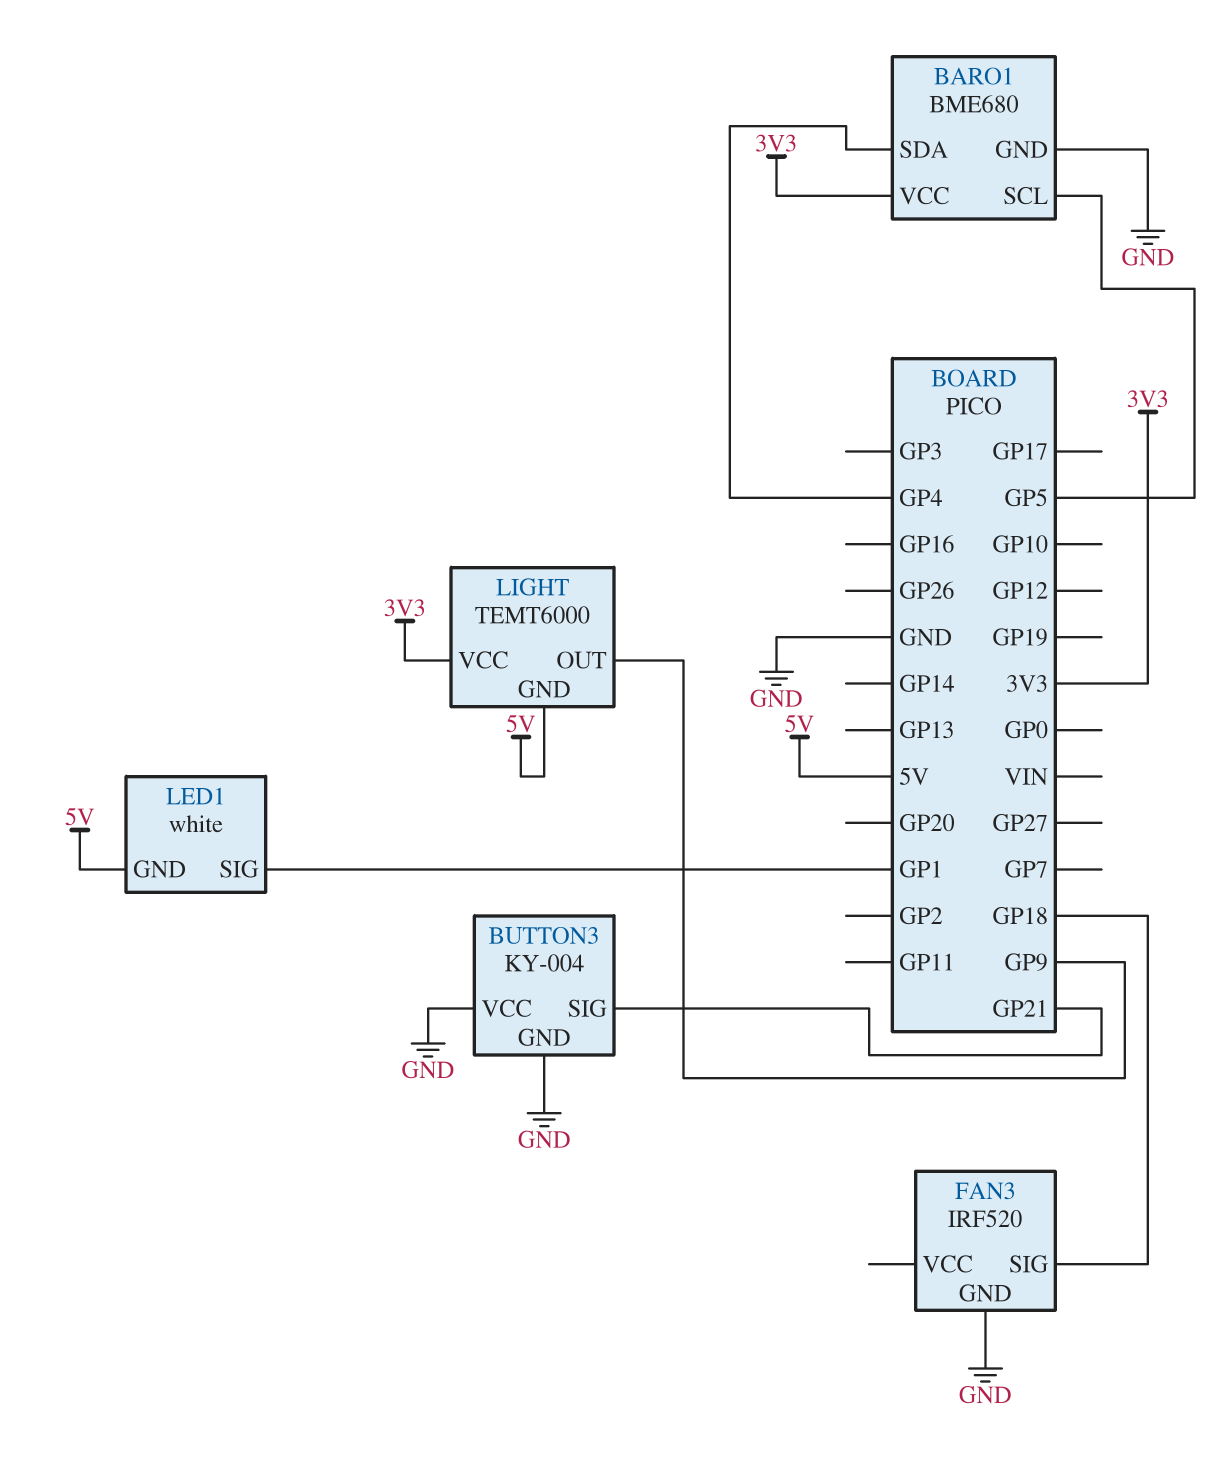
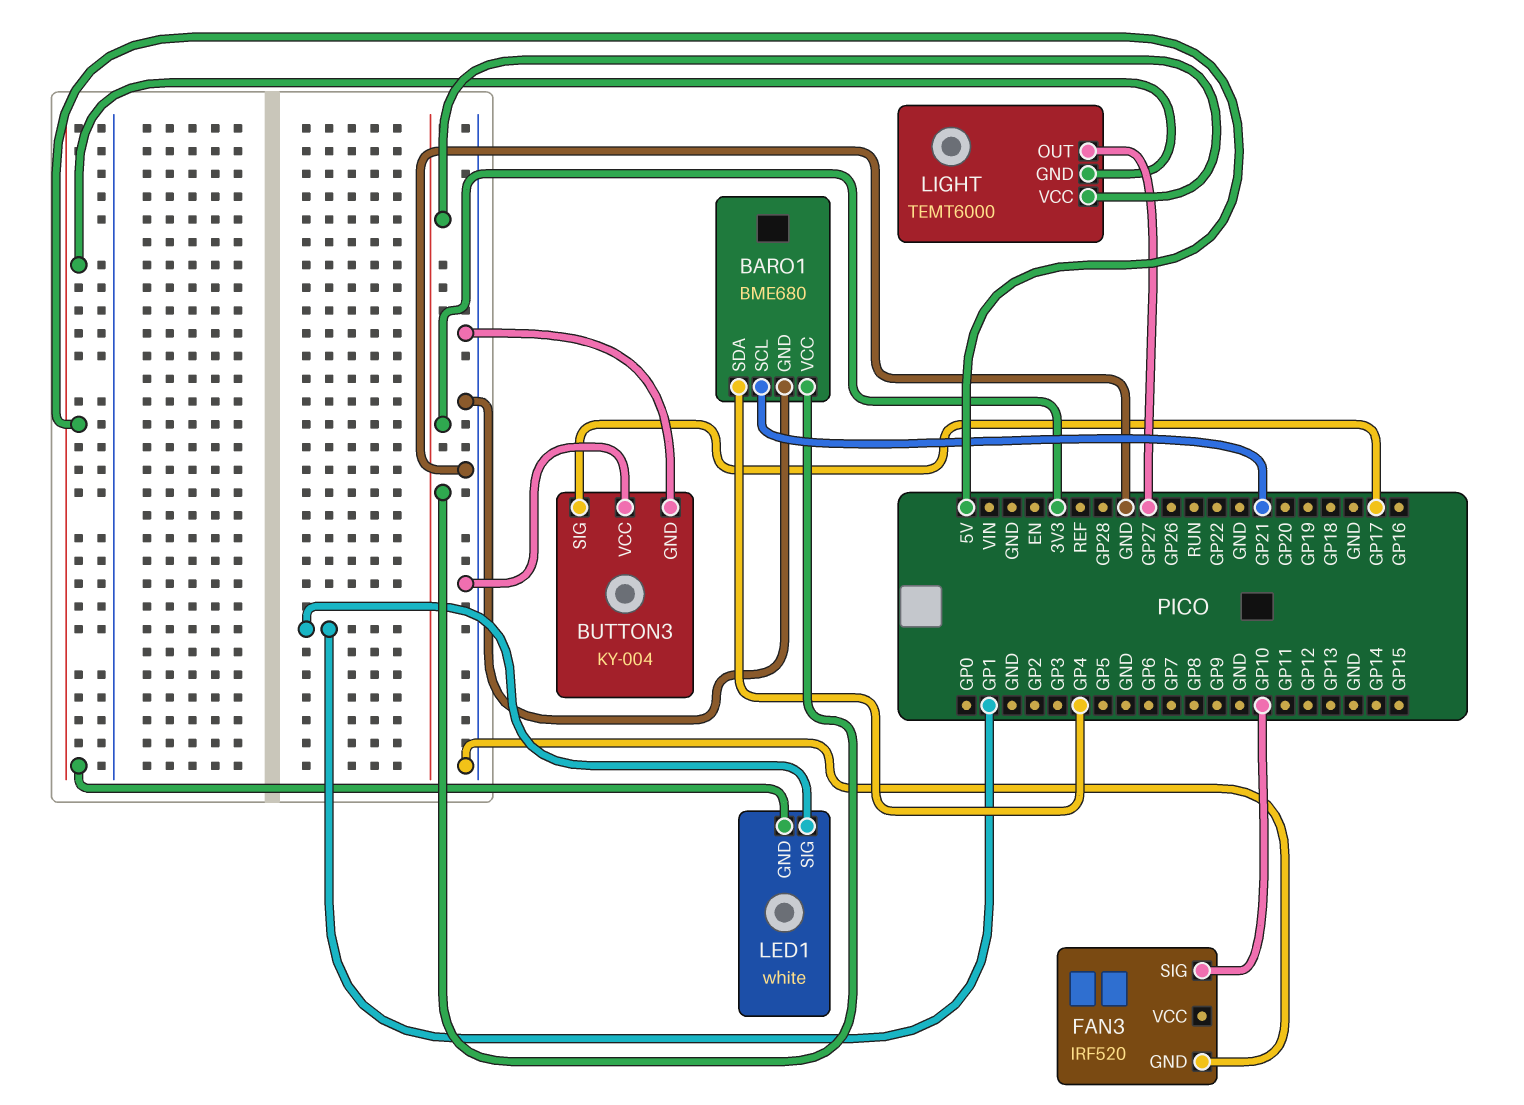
BARO1 pin SCL: GP5 -> GP21
BUTTON3 pin SIG: GP21 -> GP17
FAN3 pin SIG: GP18 -> GP10
LIGHT pin OUT: GP9 -> GP27

